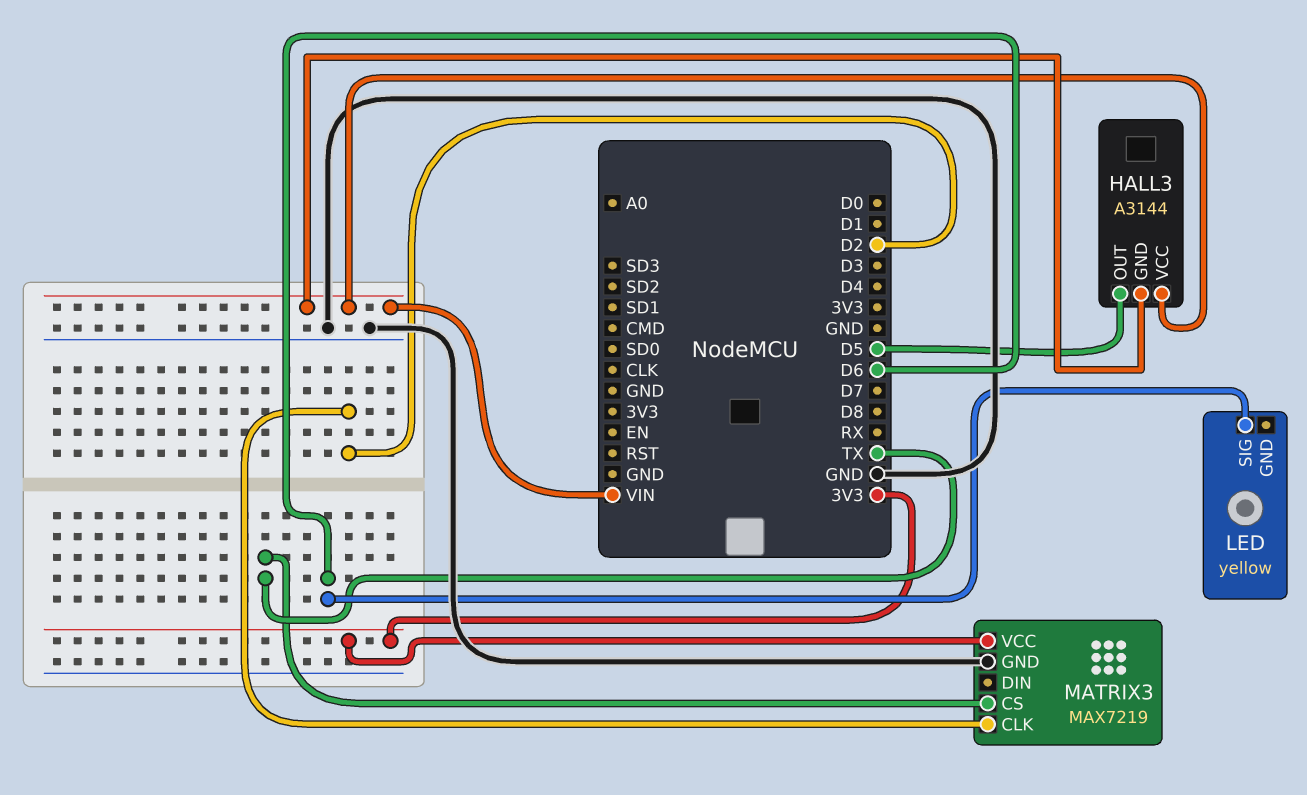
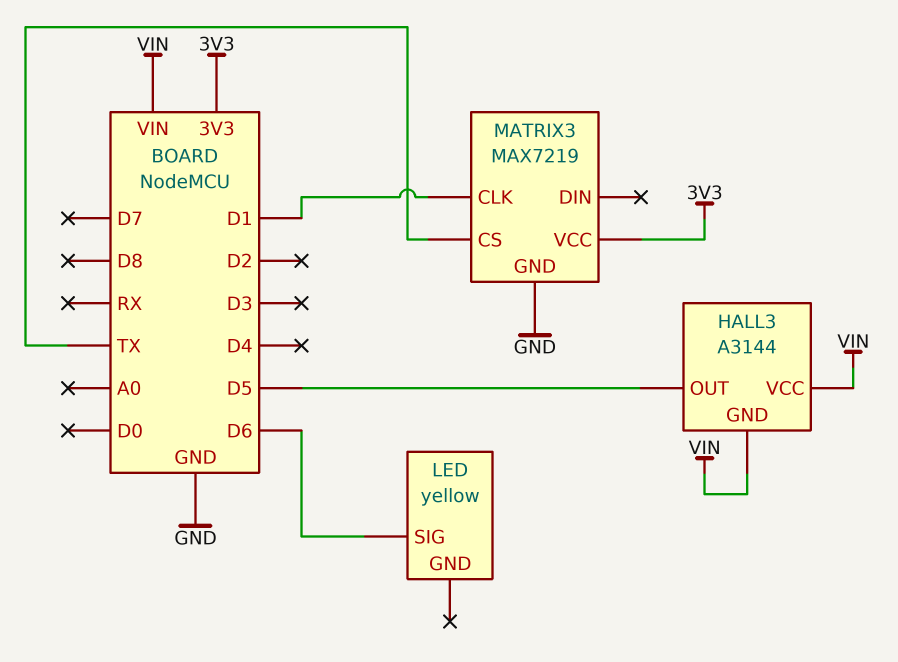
MATRIX3 pin CLK: D2 -> D1

